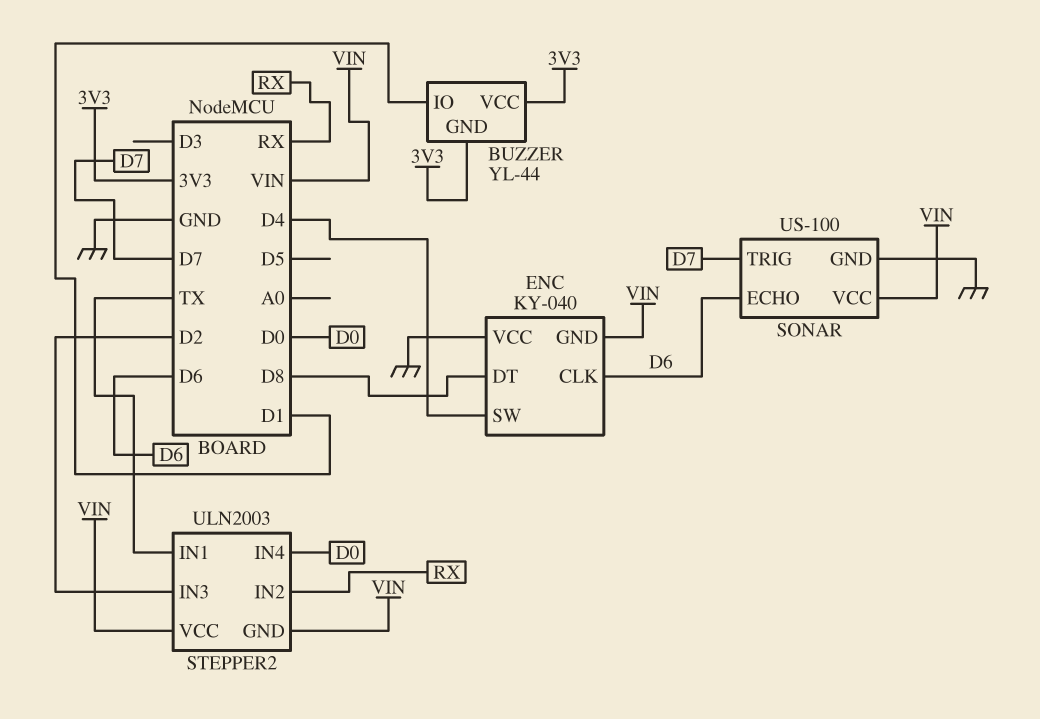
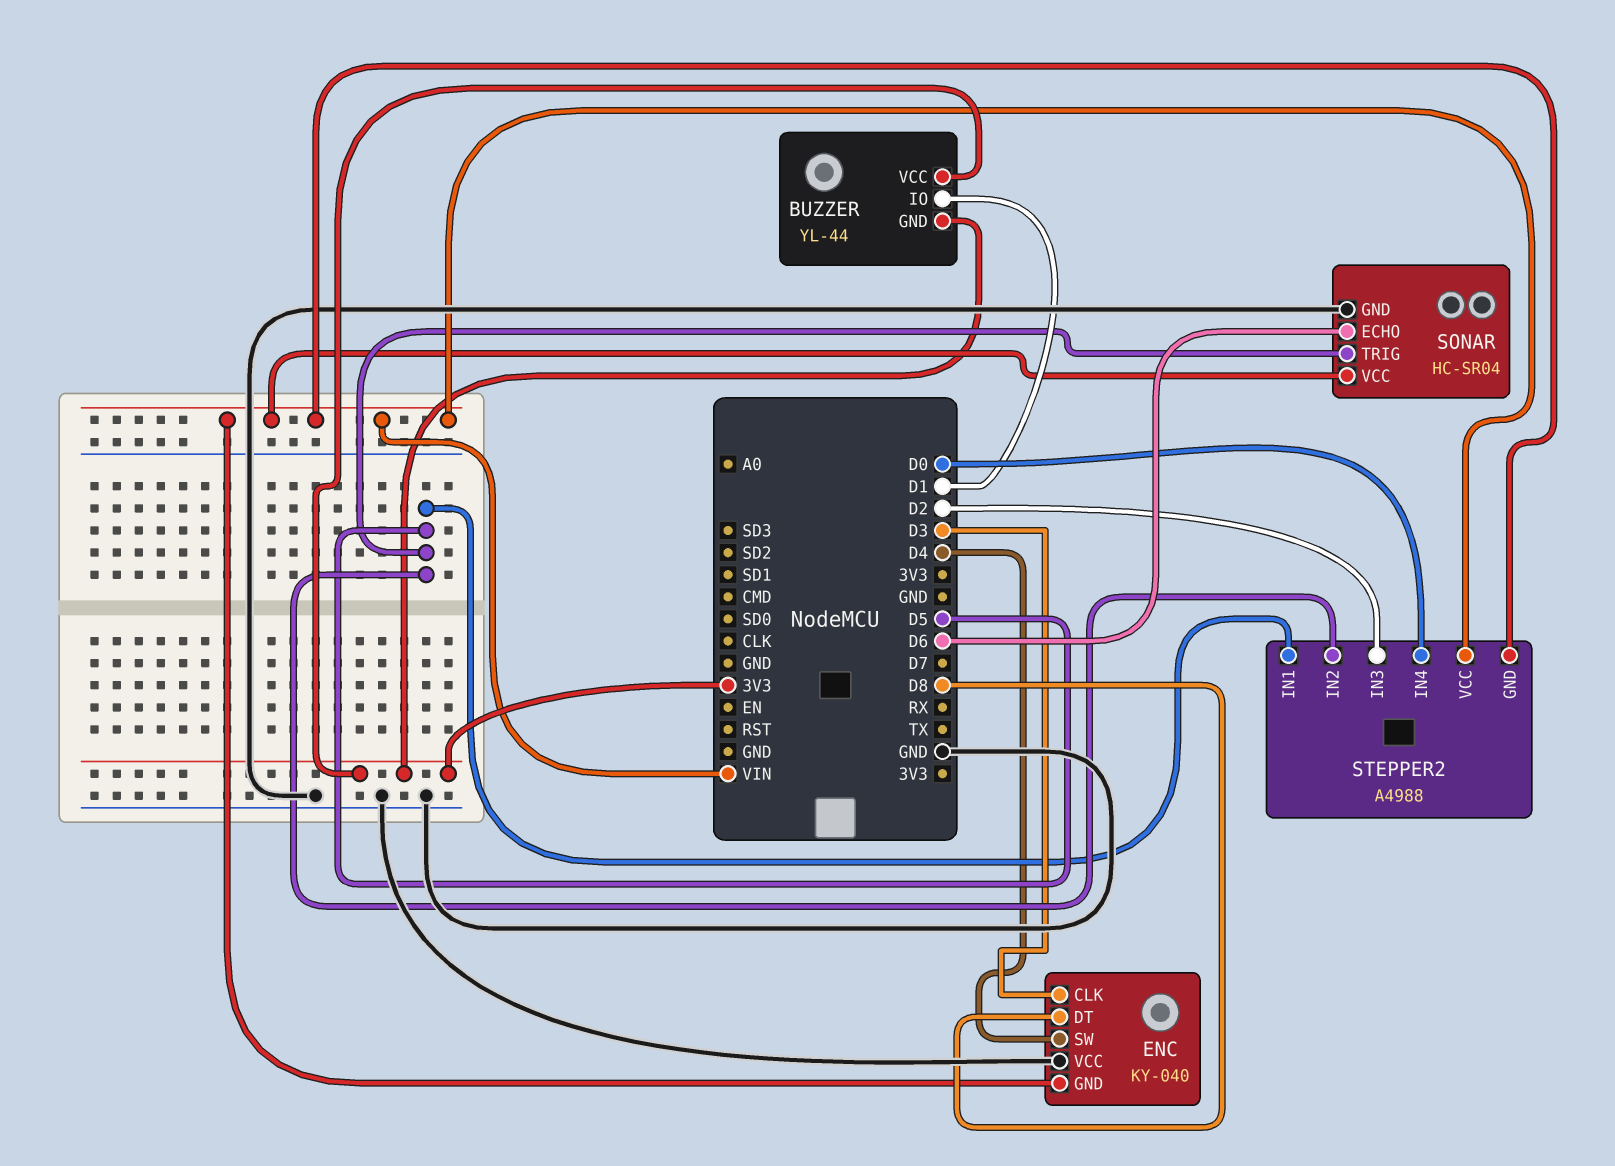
ENC pin CLK: D6 -> D3
SONAR: US-100 -> HC-SR04
SONAR pin TRIG: D7 -> D5
STEPPER2: ULN2003 -> A4988
STEPPER2 pin IN1: TX -> D5
STEPPER2 pin IN2: RX -> D5

